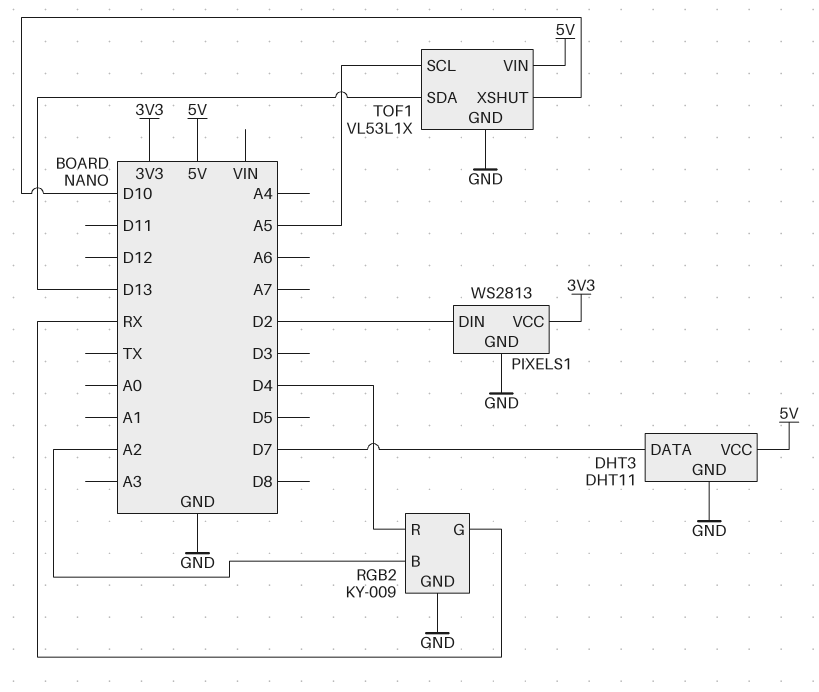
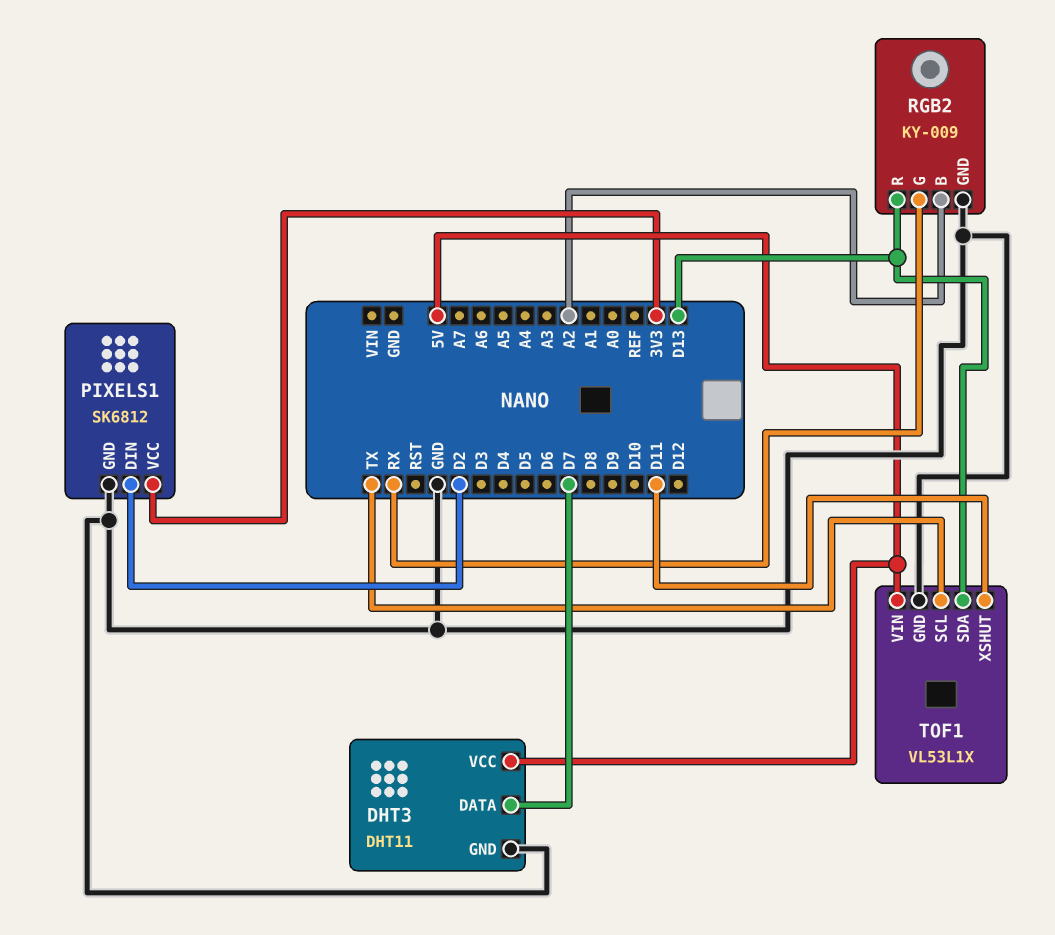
PIXELS1: WS2813 -> SK6812
RGB2 pin R: D4 -> D13
TOF1 pin SCL: A5 -> TX
TOF1 pin XSHUT: D10 -> D11

